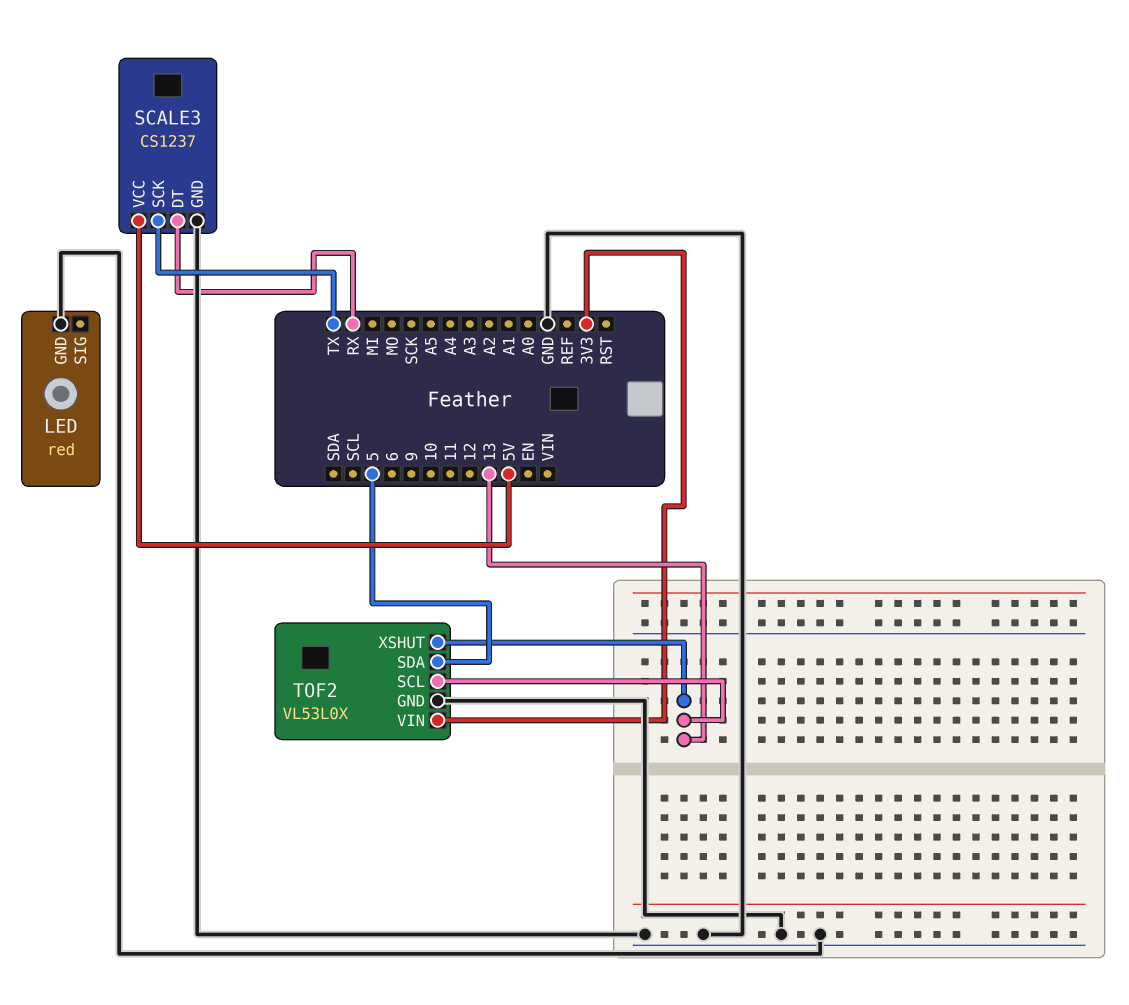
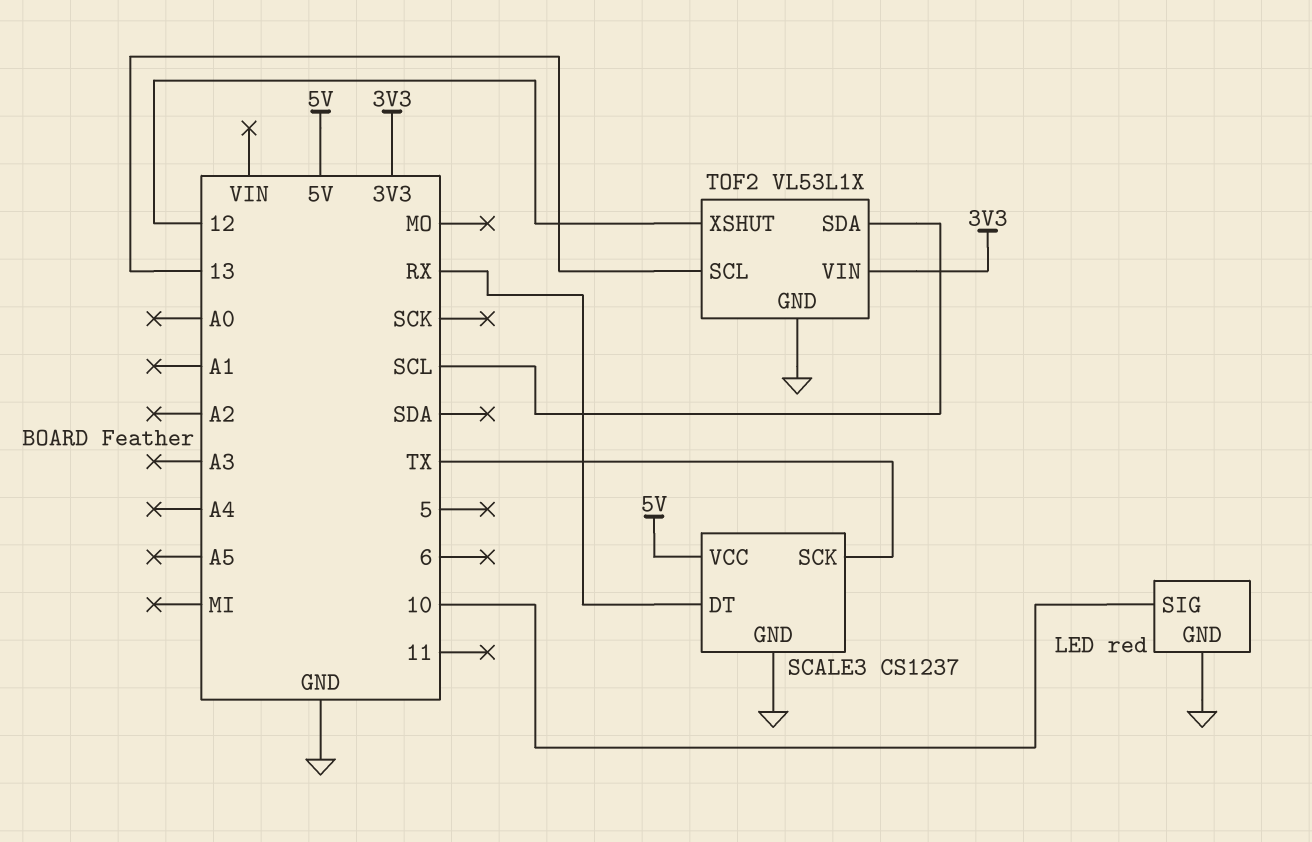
LED pin SIG: none -> 10
TOF2: VL53L0X -> VL53L1X
TOF2 pin SDA: 5 -> SCL
TOF2 pin XSHUT: 13 -> 12

